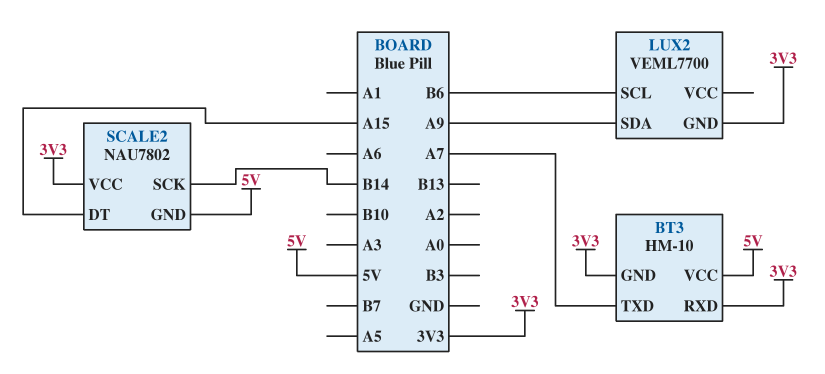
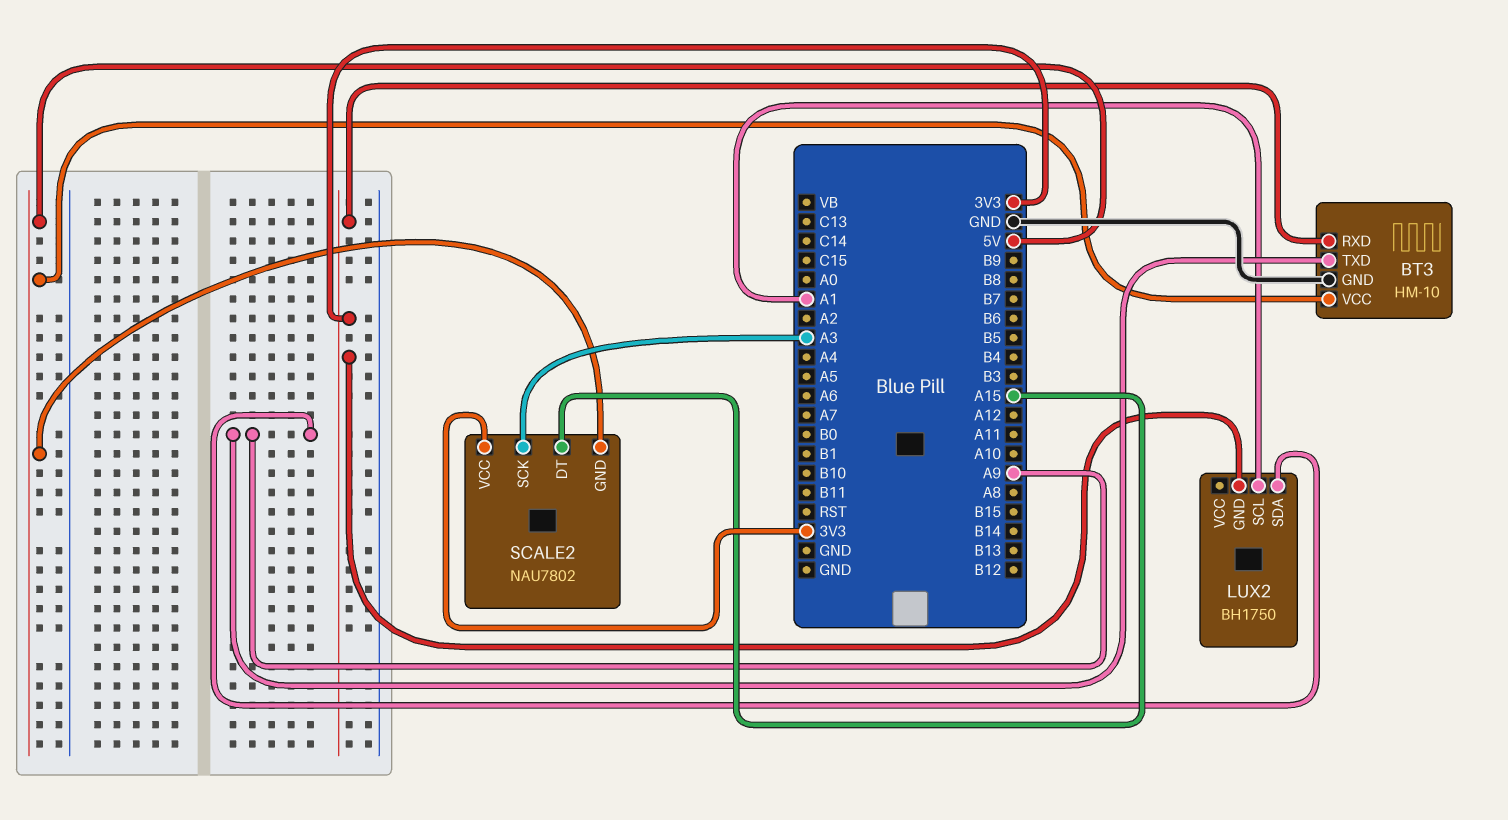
BT3 pin GND: 3V3 -> GND
BT3 pin TXD: A7 -> A9
LUX2: VEML7700 -> BH1750
LUX2 pin SCL: B6 -> A1
SCALE2 pin SCK: B14 -> A3

